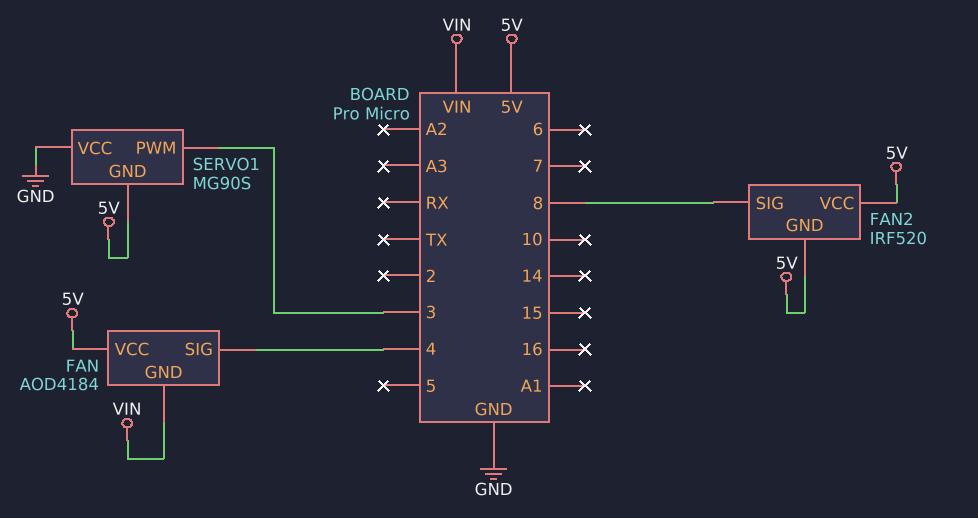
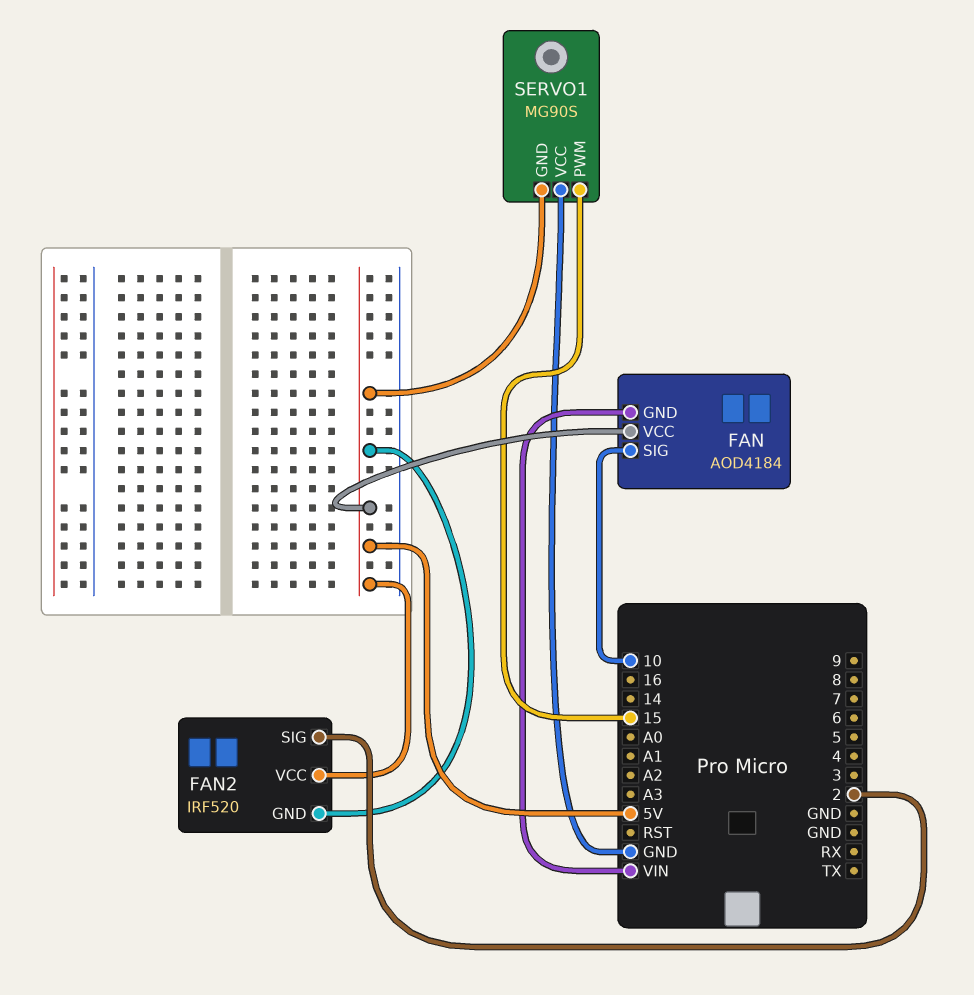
FAN pin SIG: 4 -> 10
FAN2 pin SIG: 8 -> 2
SERVO1 pin PWM: 3 -> 15

